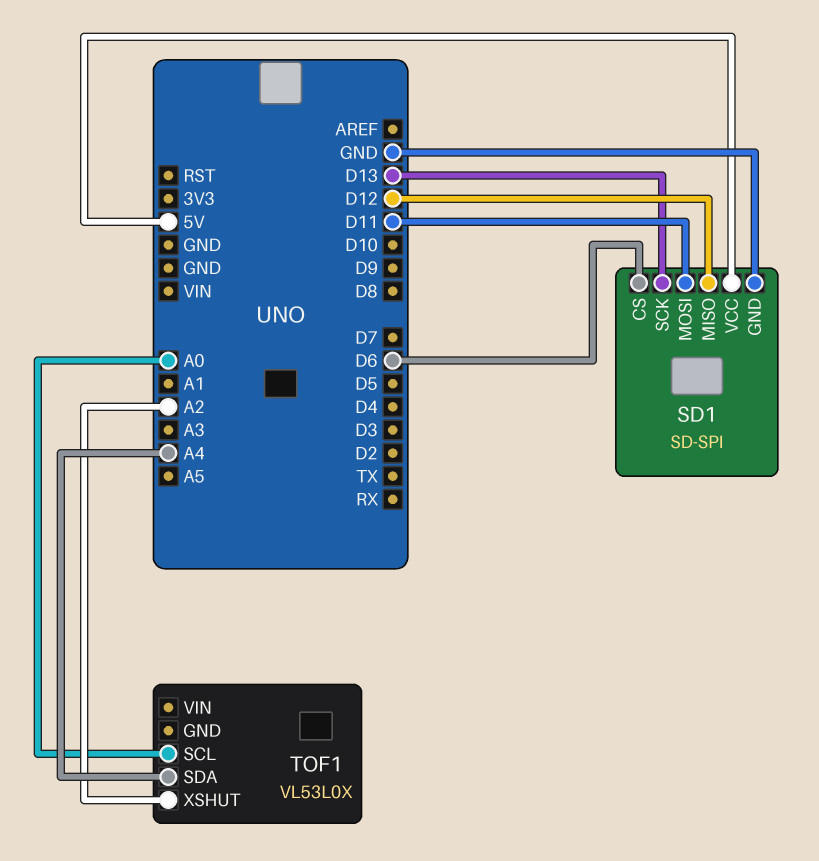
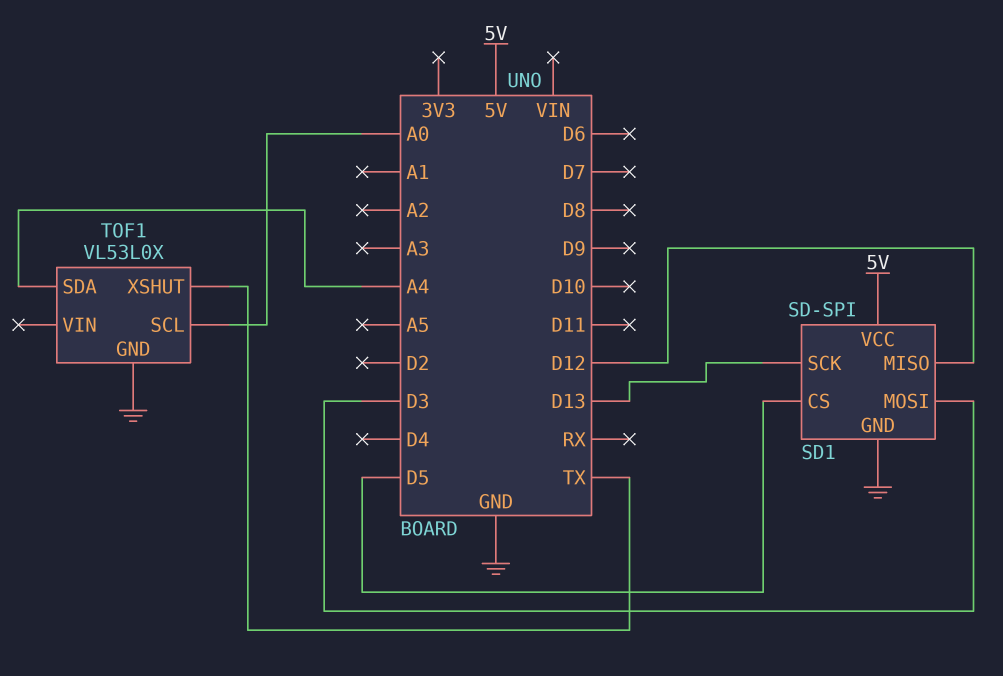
SD1 pin CS: D6 -> D5
SD1 pin MOSI: D11 -> D3
TOF1 pin GND: none -> GND
TOF1 pin XSHUT: A2 -> TX

